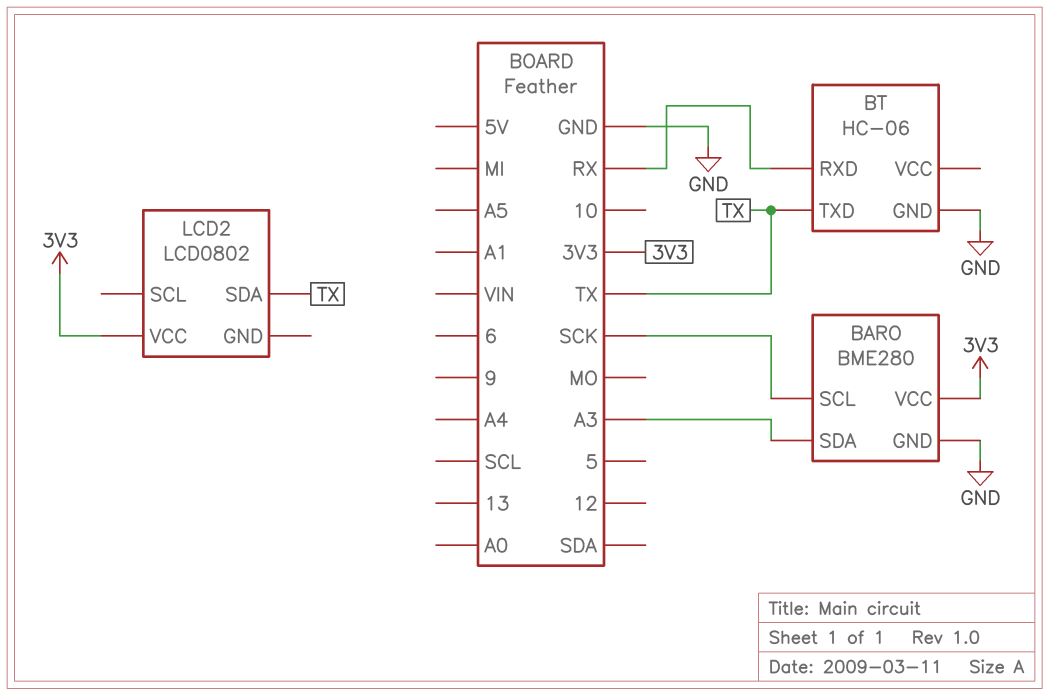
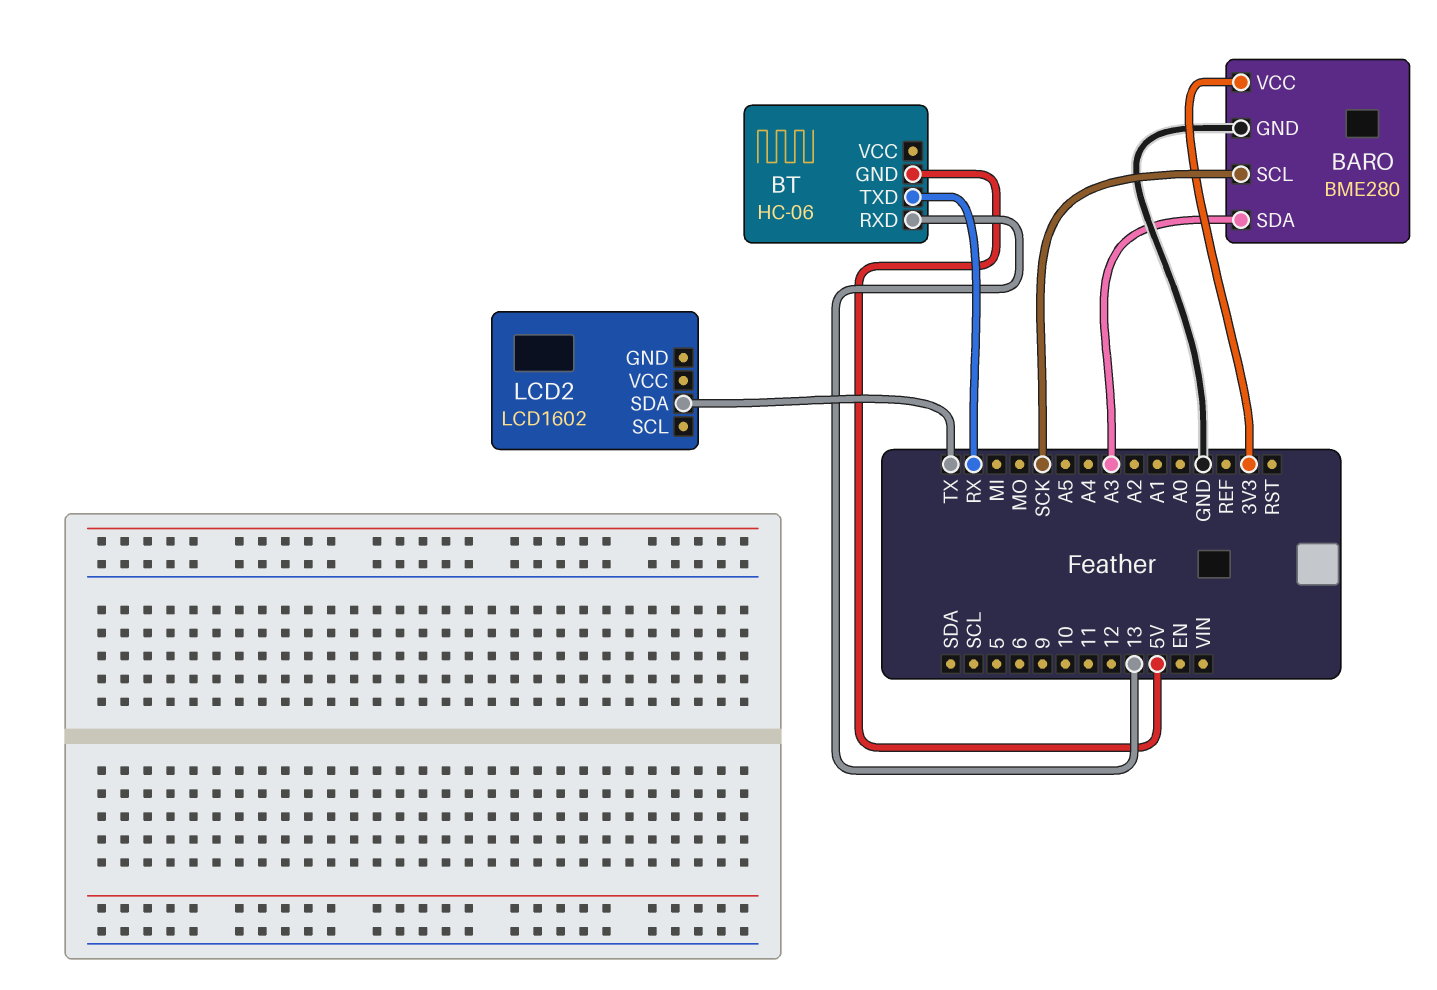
BT pin GND: GND -> 5V
BT pin RXD: RX -> 13
BT pin TXD: TX -> RX
LCD2: LCD0802 -> LCD1602
LCD2 pin VCC: 3V3 -> none

